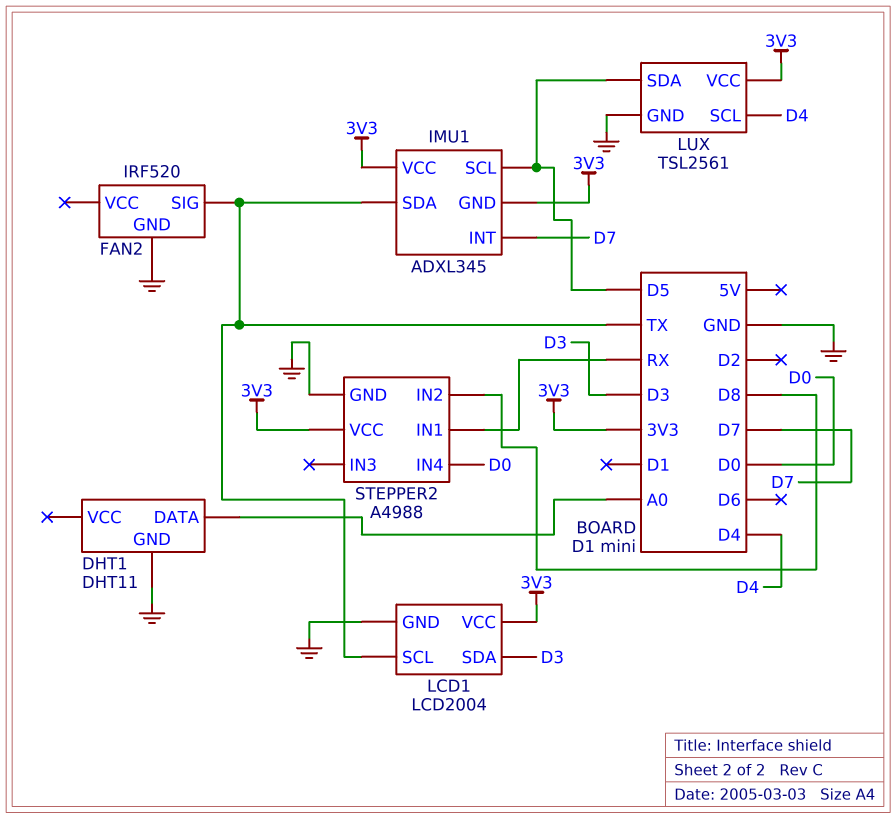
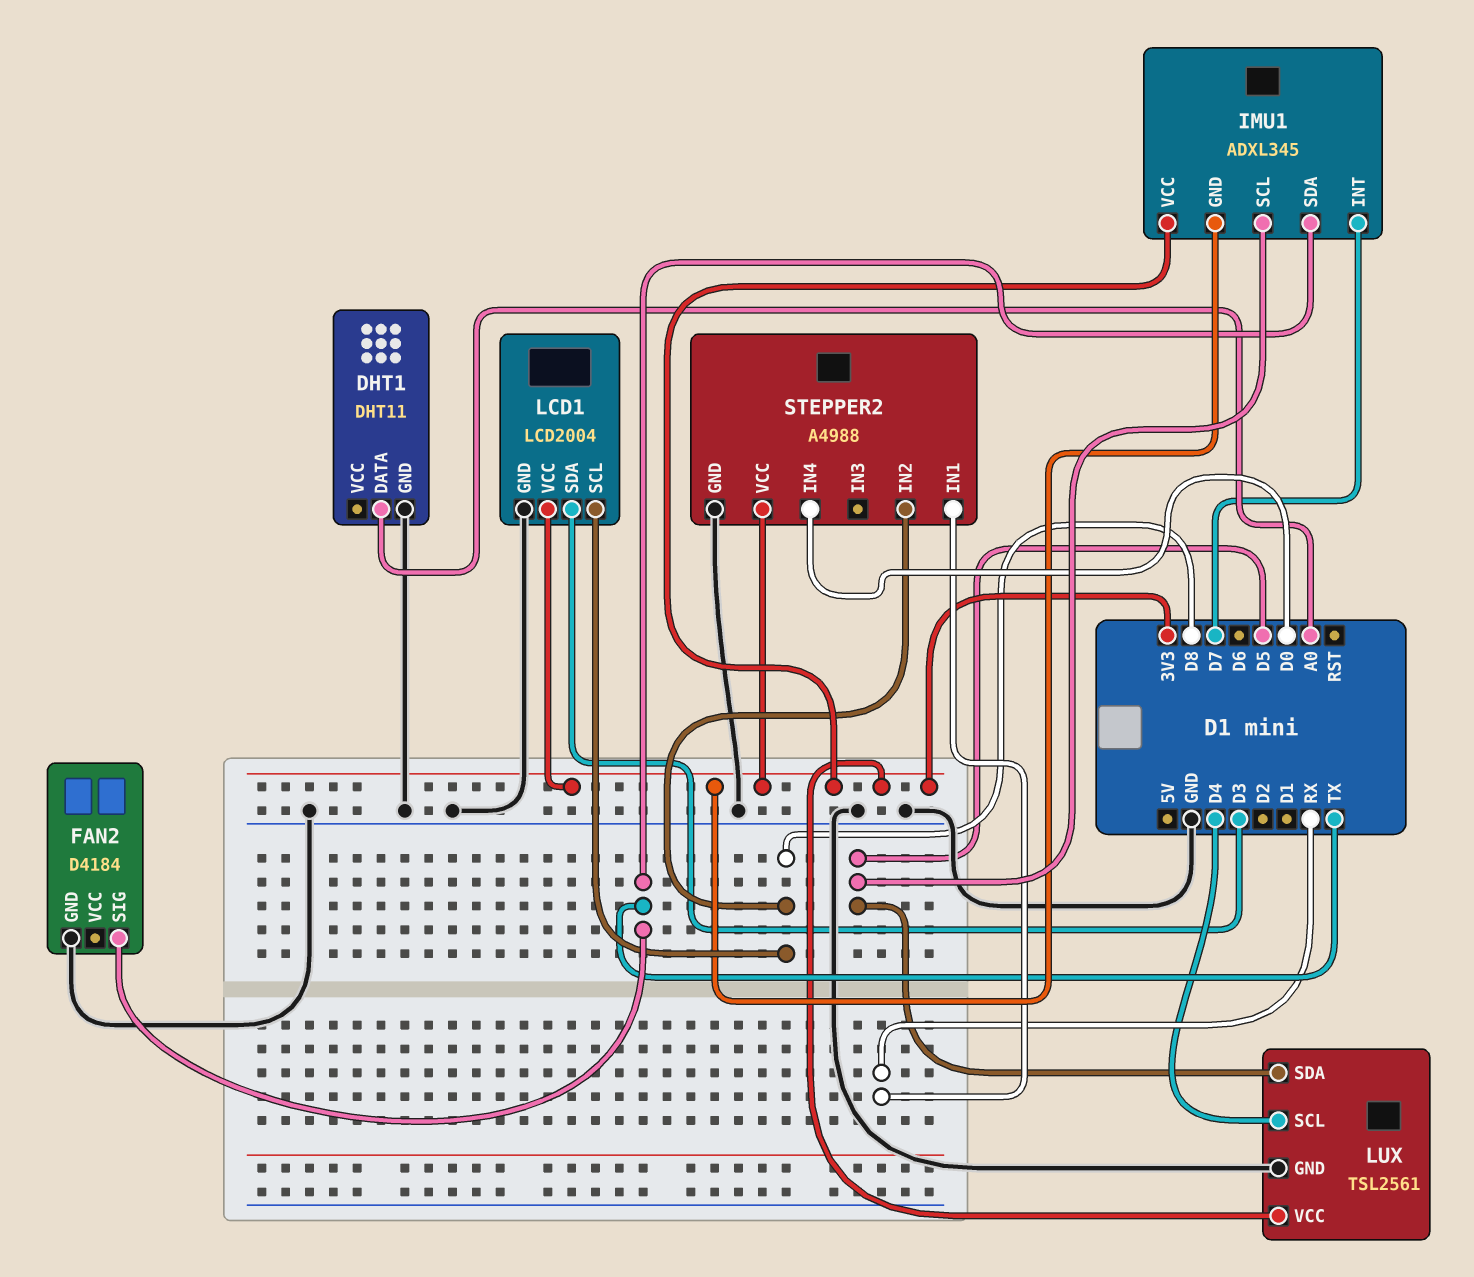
FAN2: IRF520 -> D4184
LCD1 pin SCL: TX -> D8

